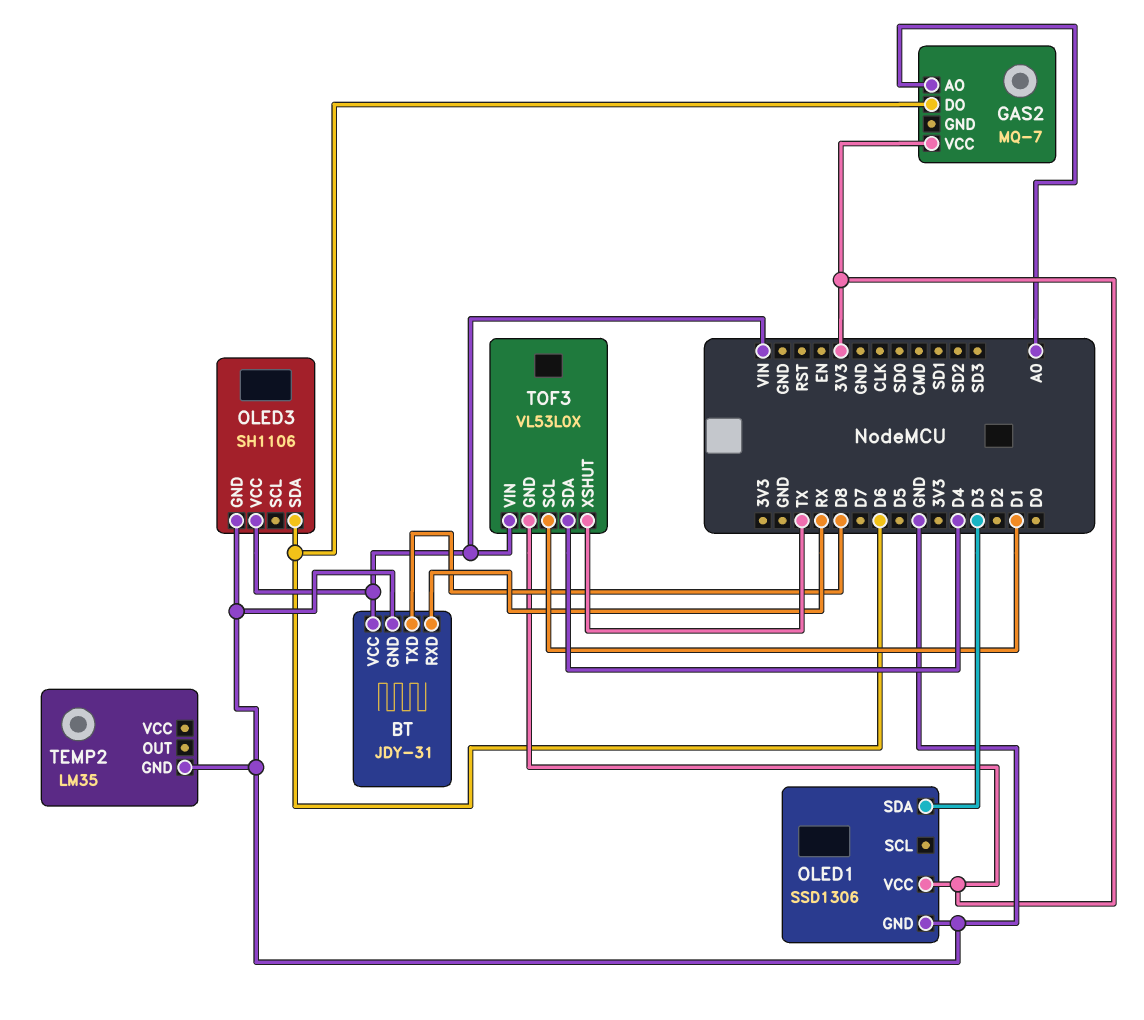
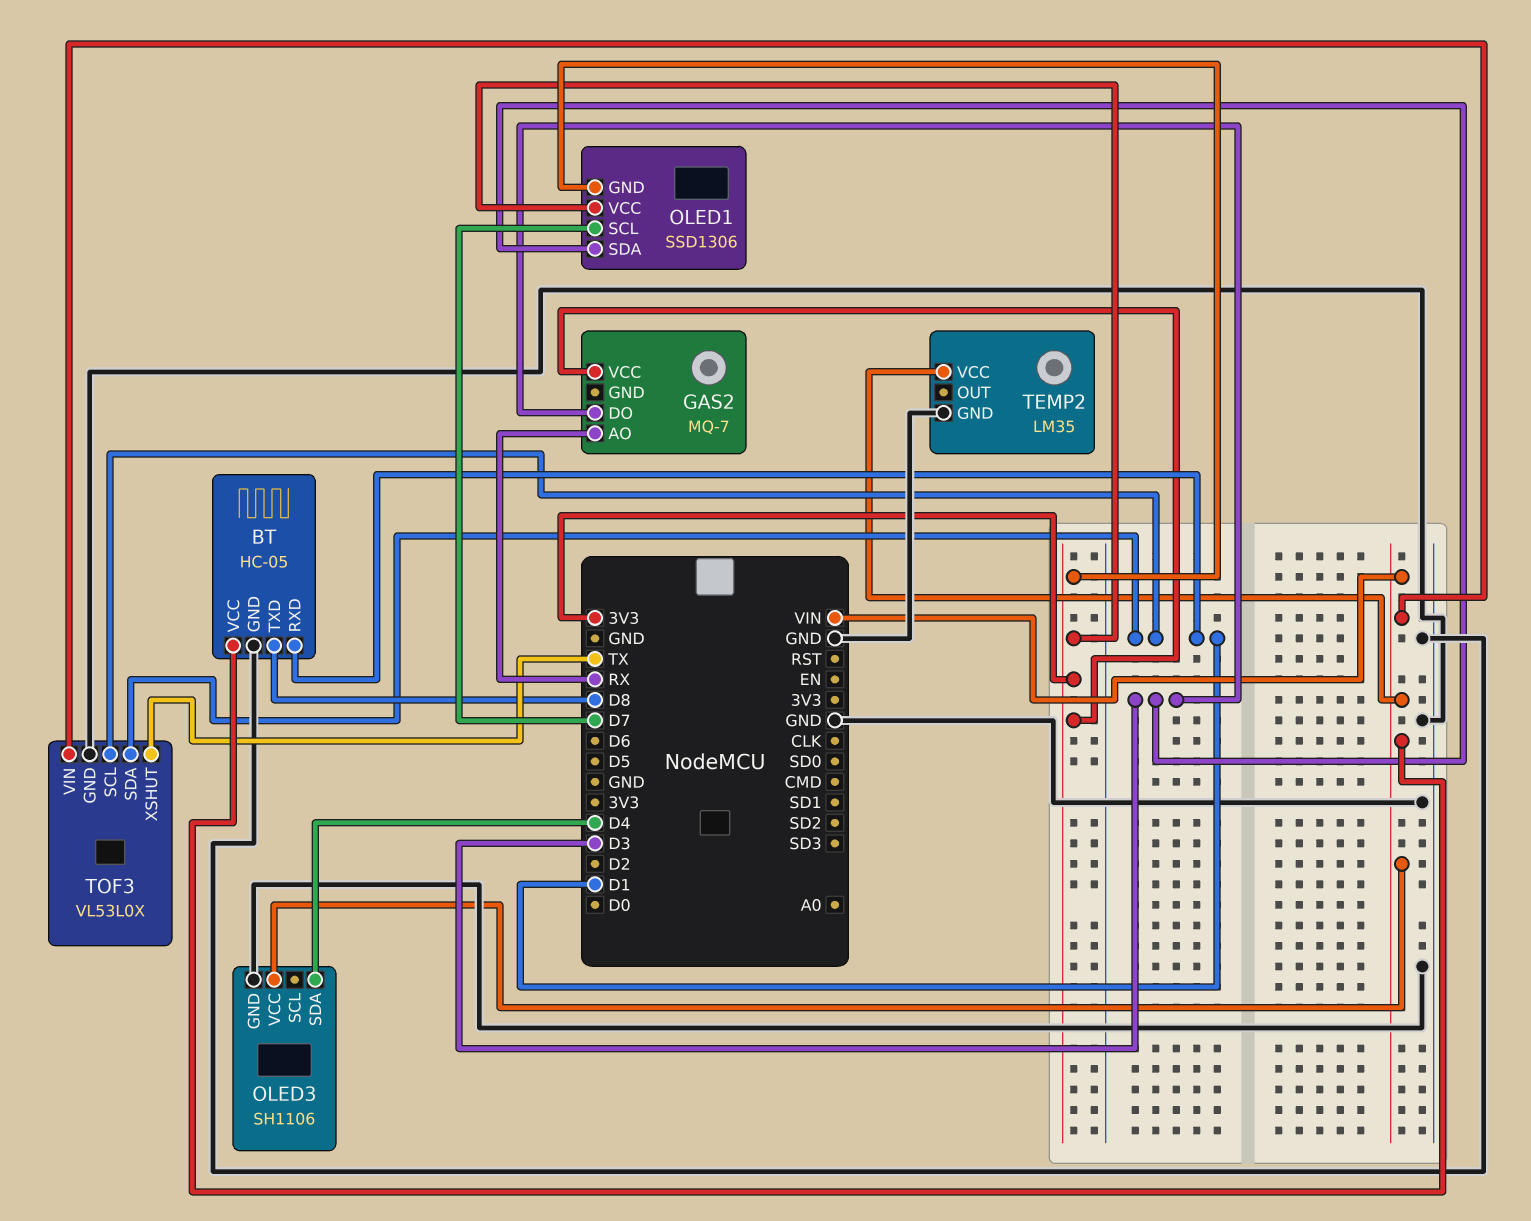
BT: JDY-31 -> HC-05
BT pin RXD: RX -> D1
GAS2 pin AO: A0 -> RX
GAS2 pin DO: D6 -> D3
OLED1 pin GND: GND -> 3V3
OLED1 pin SCL: none -> D7
OLED3 pin SDA: D6 -> D4
TEMP2 pin VCC: none -> VIN
TOF3 pin GND: 3V3 -> GND
TOF3 pin SDA: D4 -> D1

